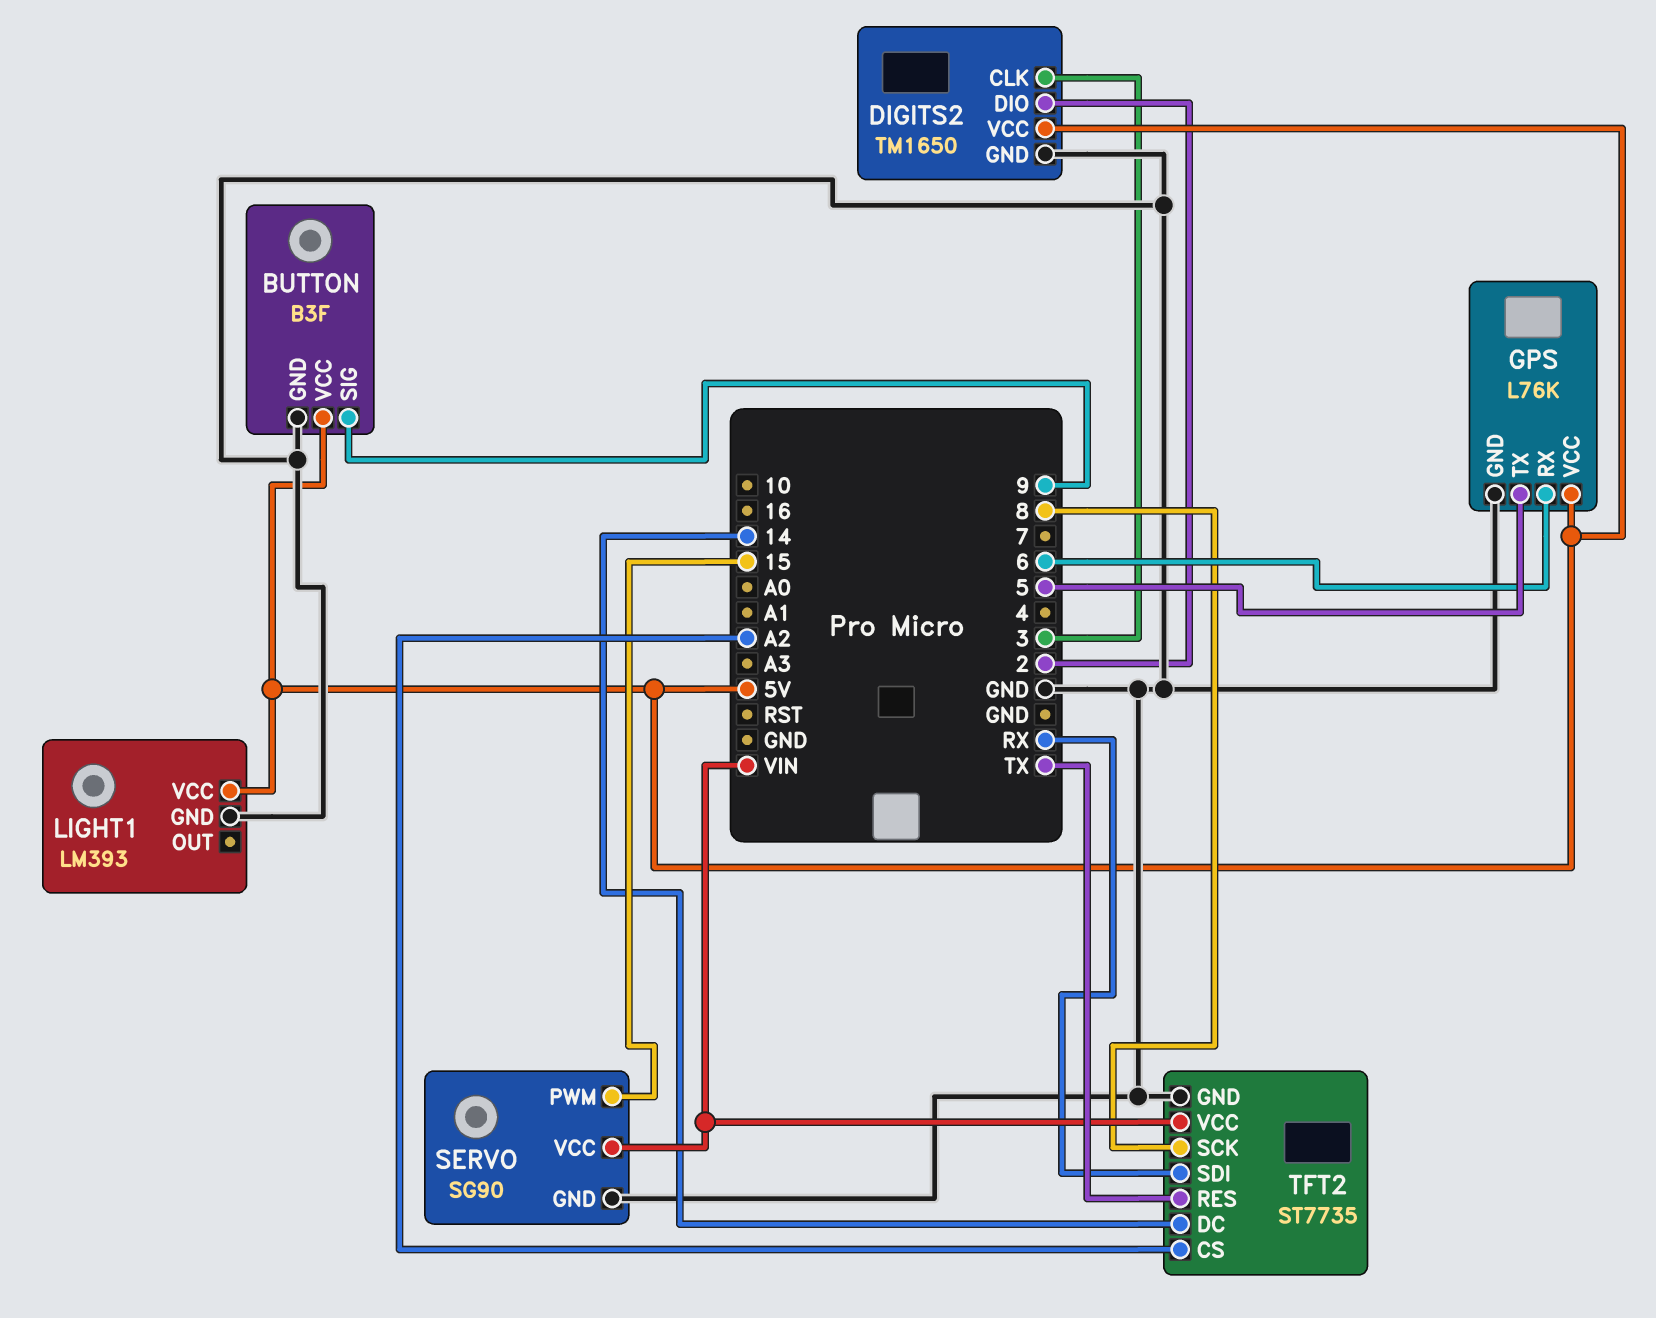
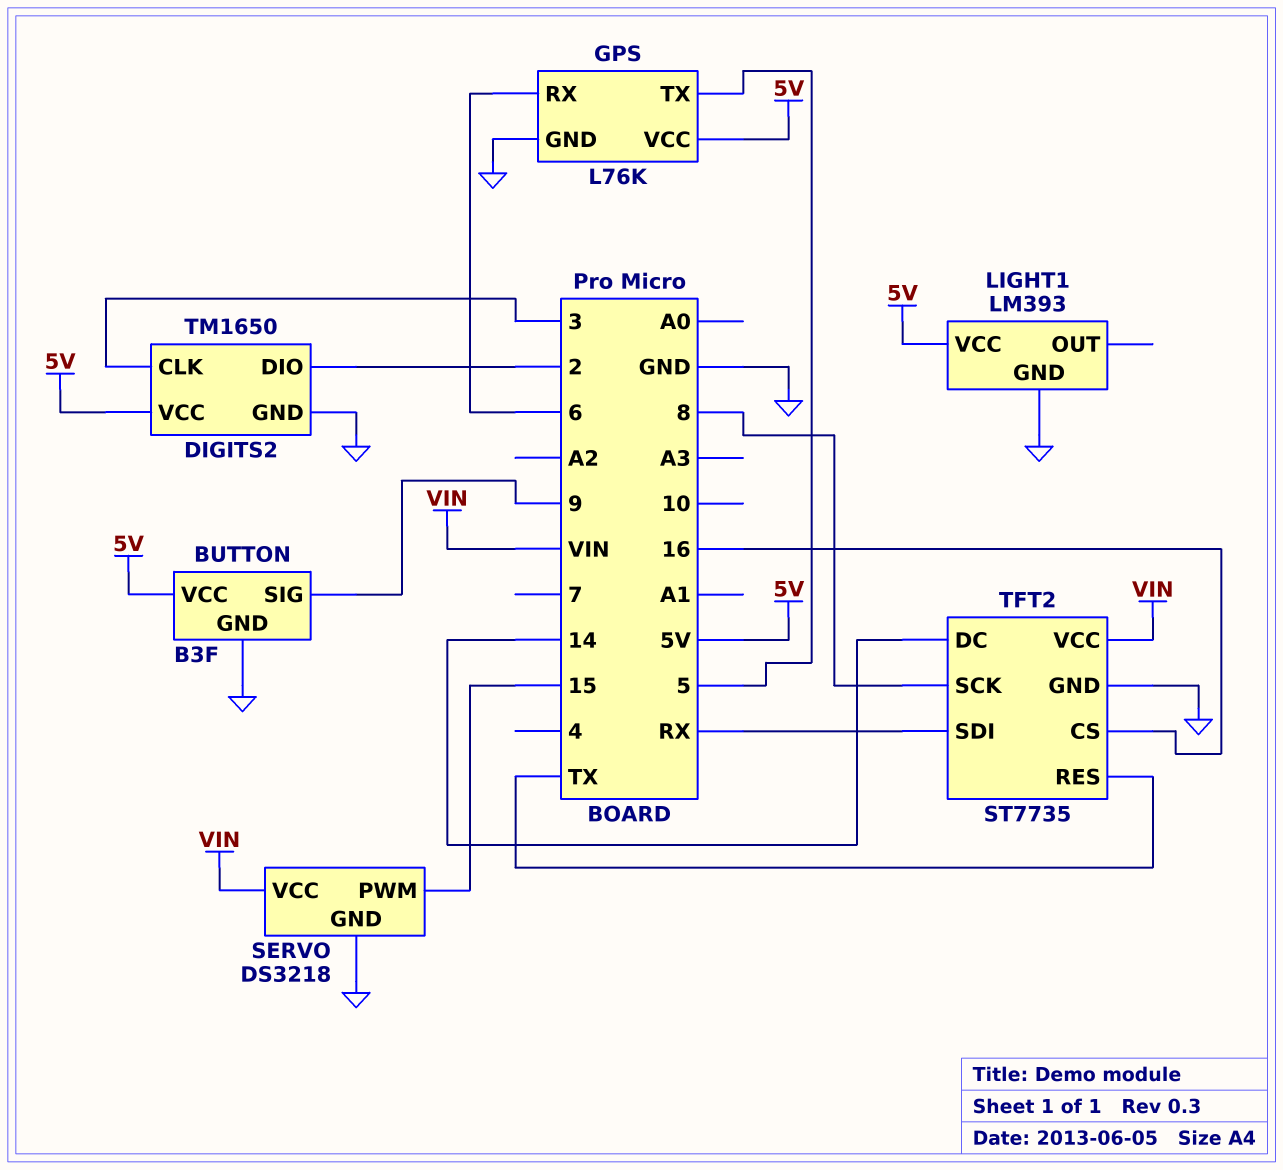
SERVO: SG90 -> DS3218
TFT2 pin CS: A2 -> 16

